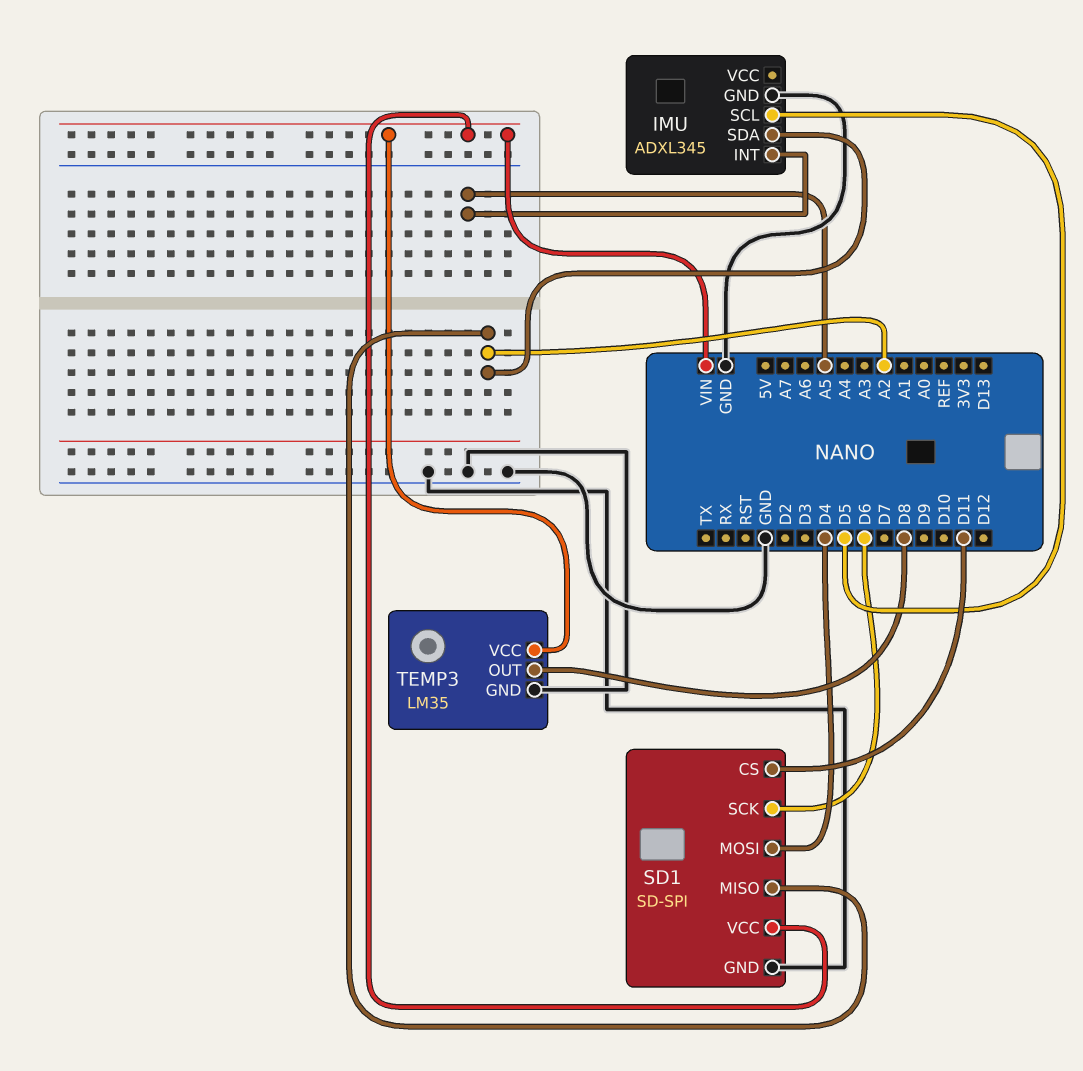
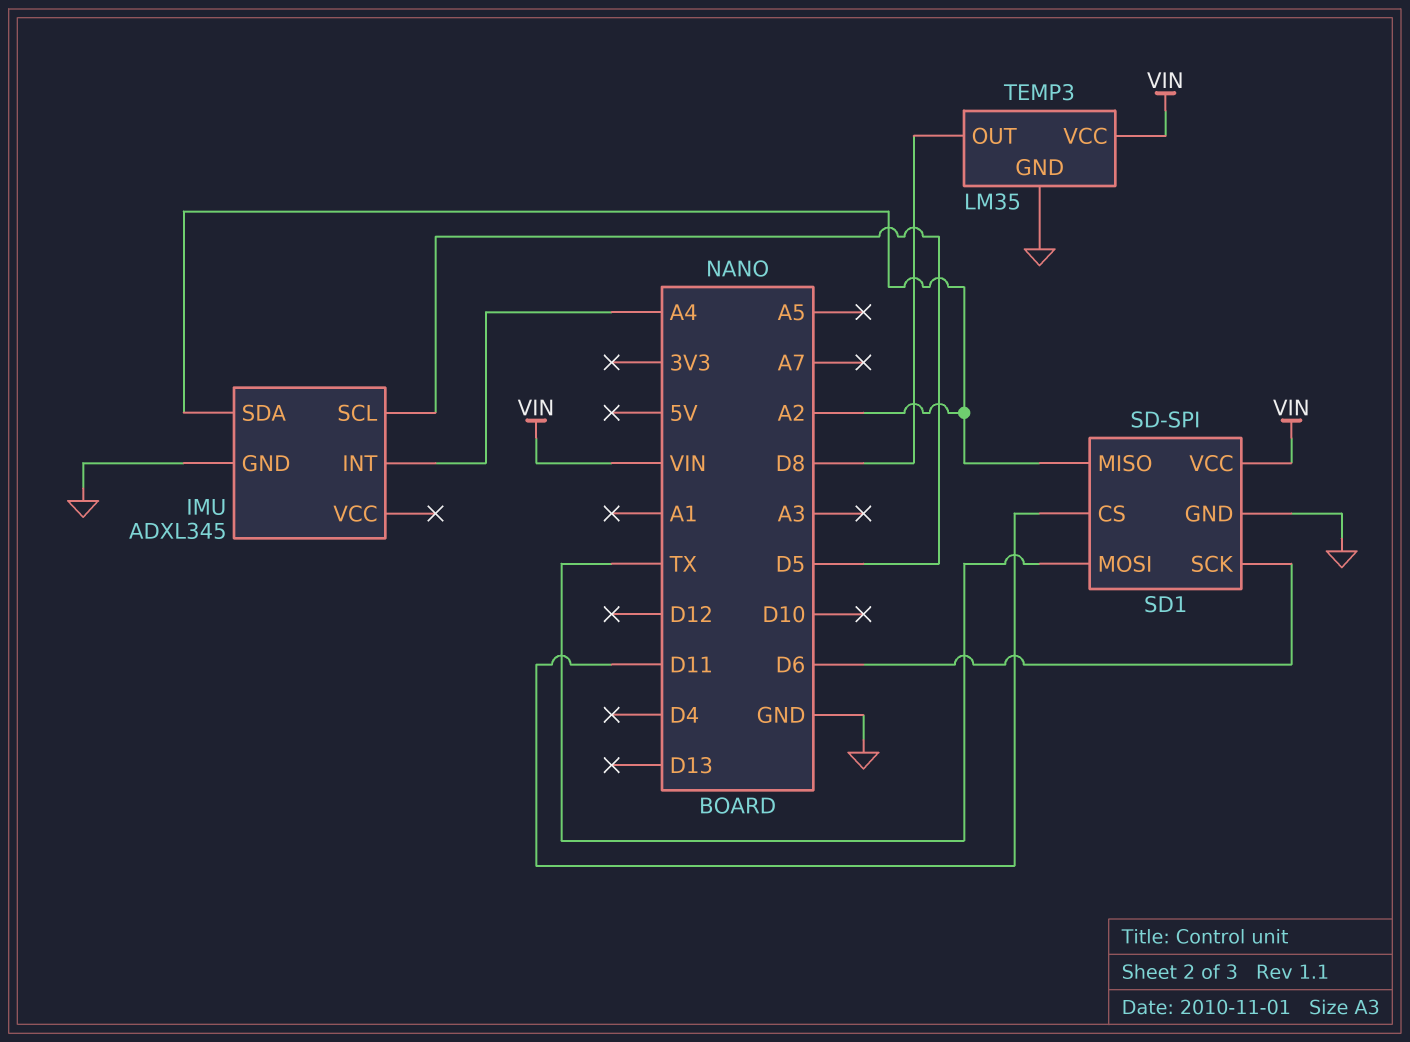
IMU pin INT: A5 -> A4
SD1 pin MOSI: D4 -> TX

